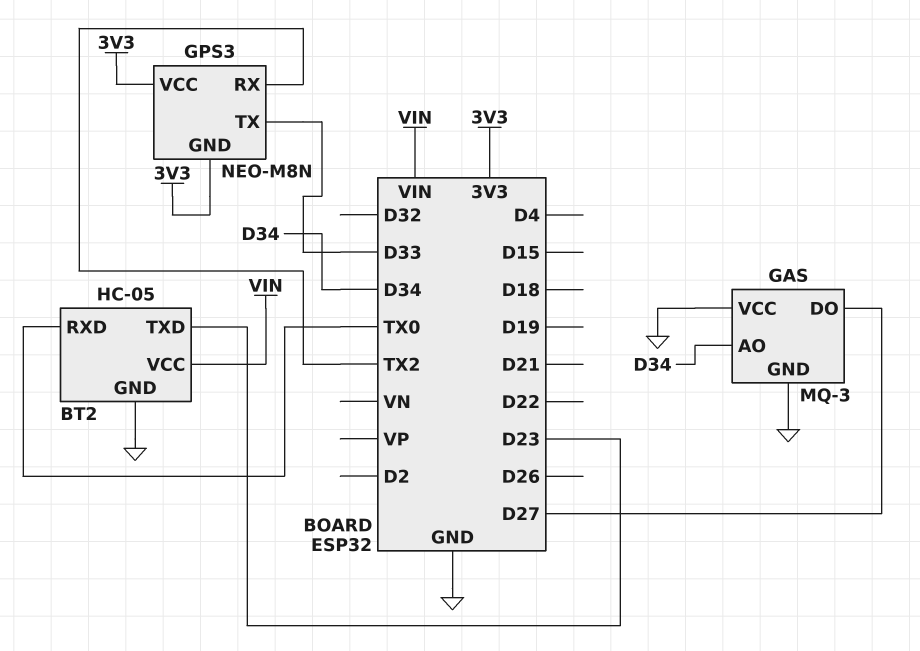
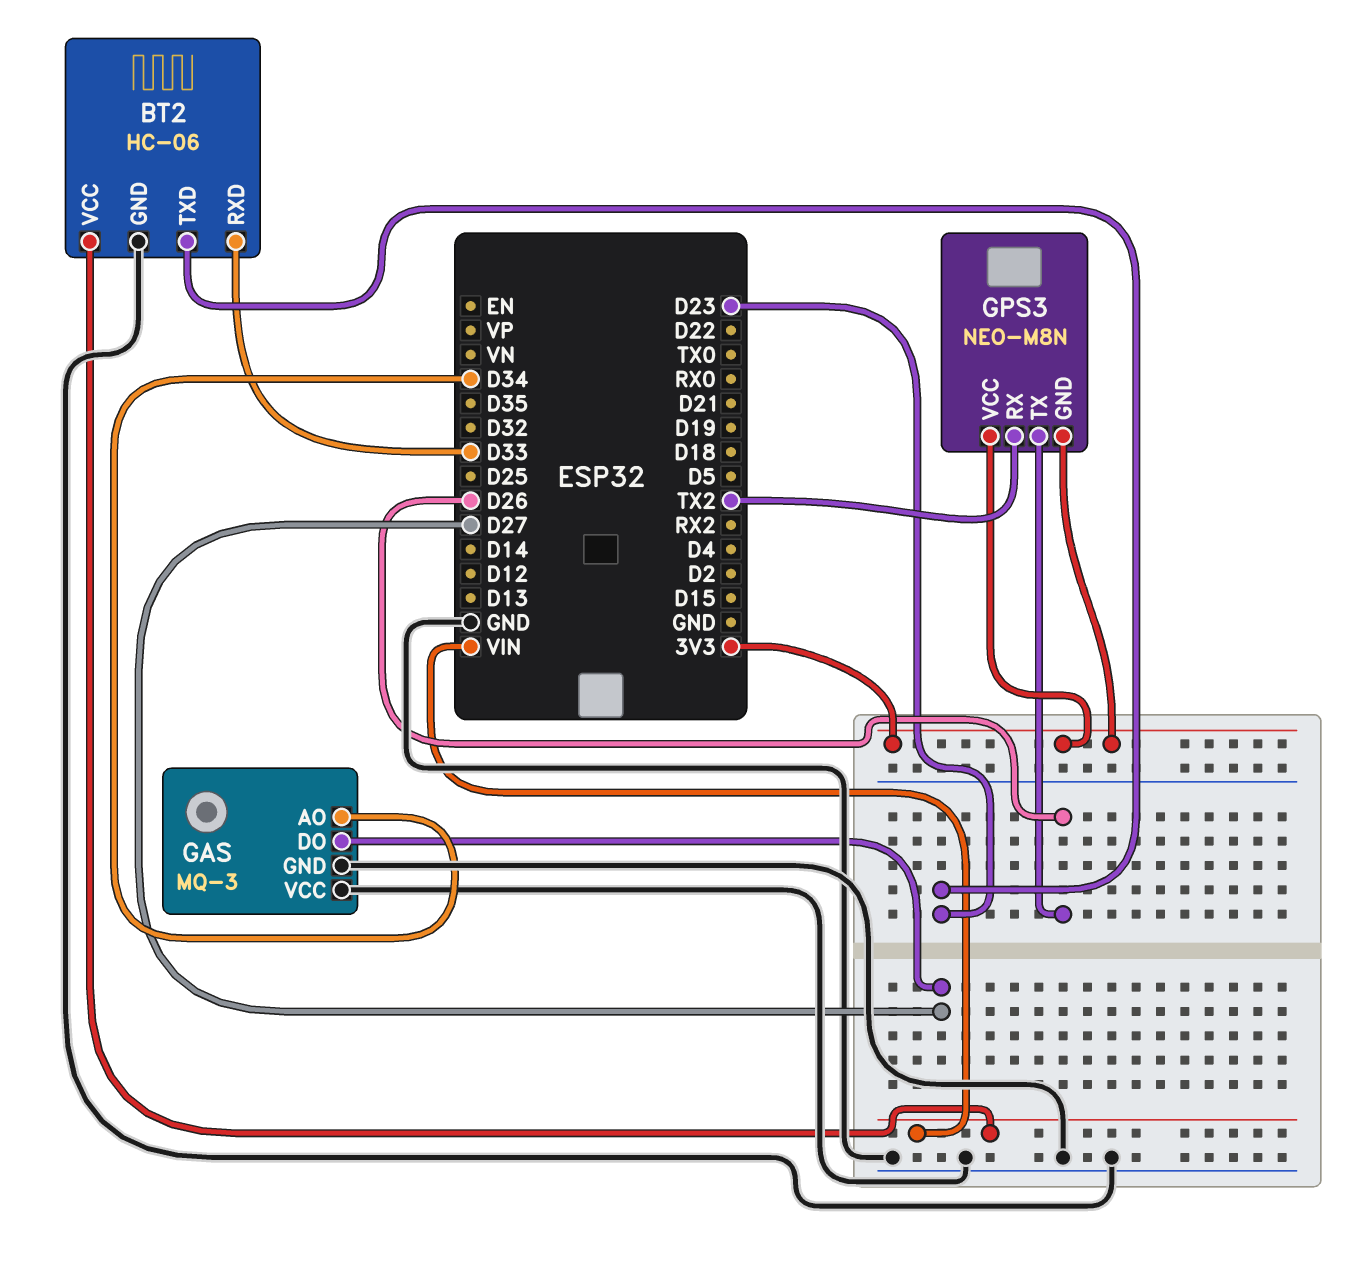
BT2: HC-05 -> HC-06
BT2 pin RXD: TX0 -> D33
GPS3 pin TX: D33 -> D26

